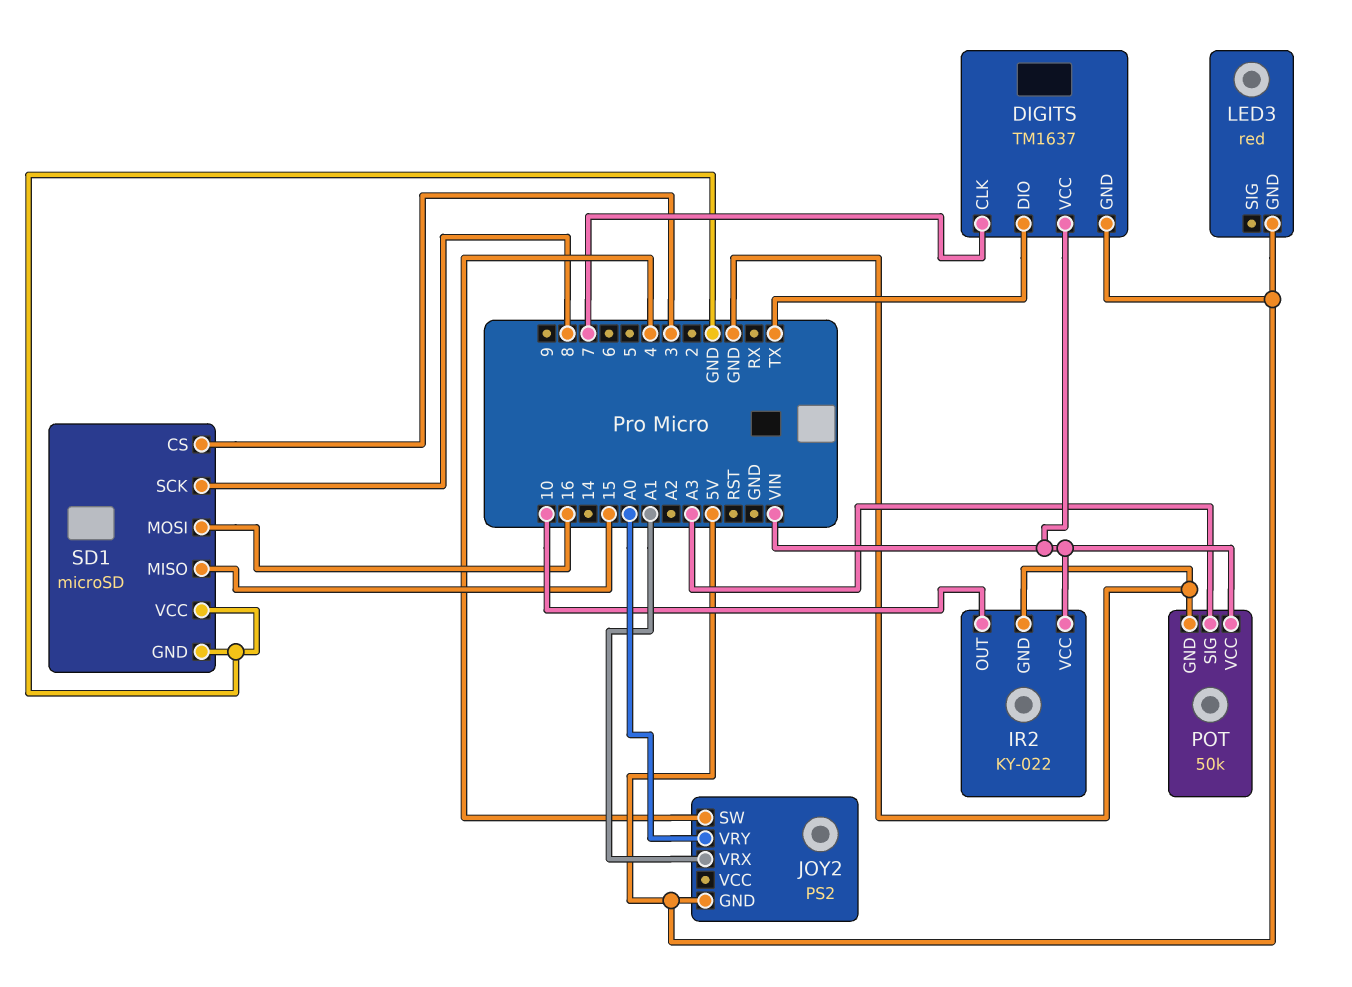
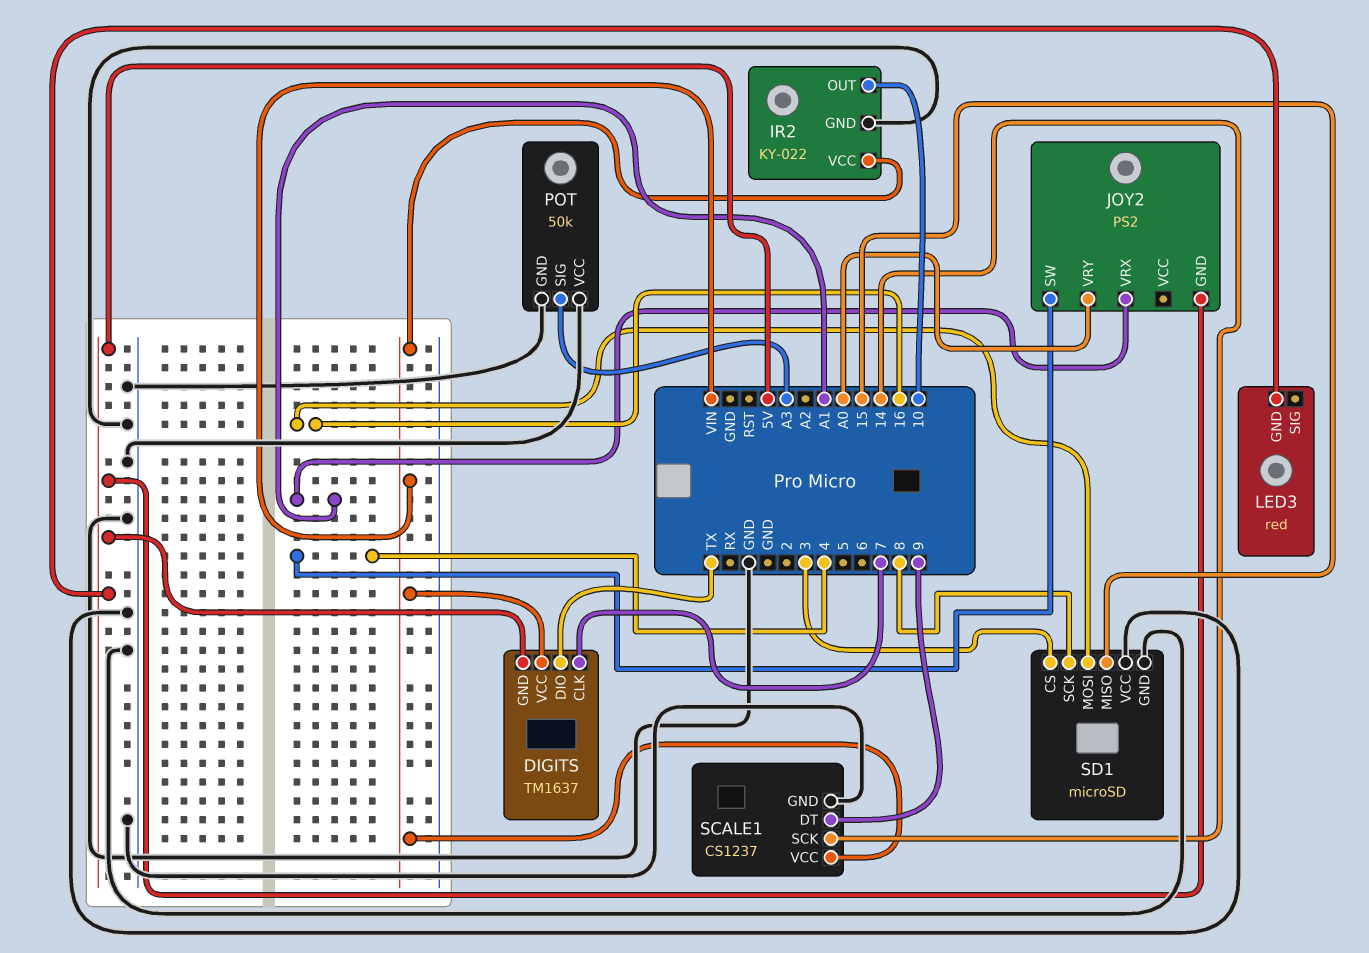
POT pin VCC: VIN -> GND
SCALE1: none -> CS1237
SCALE1 pin DT: none -> 9
SCALE1 pin GND: none -> GND
SCALE1 pin SCK: none -> 14
SCALE1 pin VCC: none -> VIN

